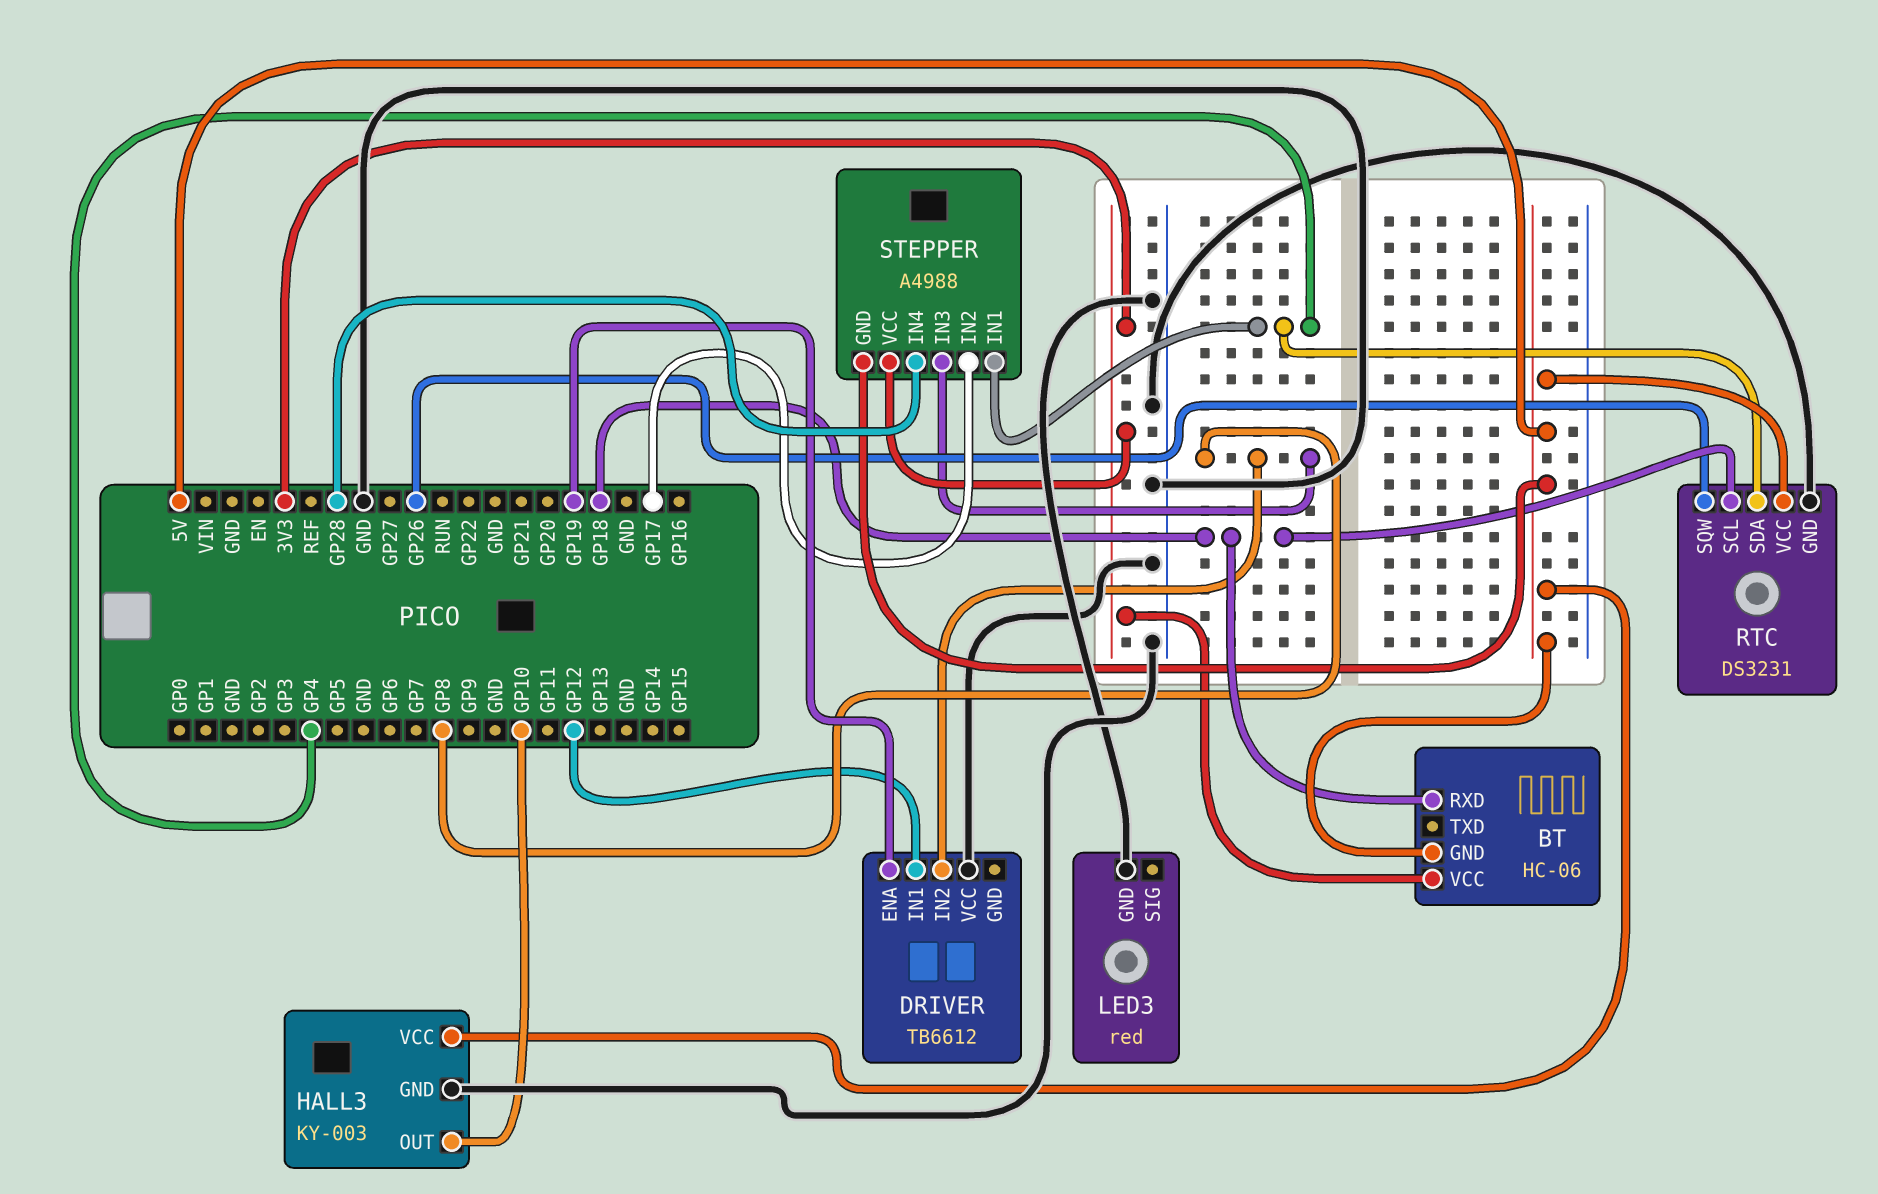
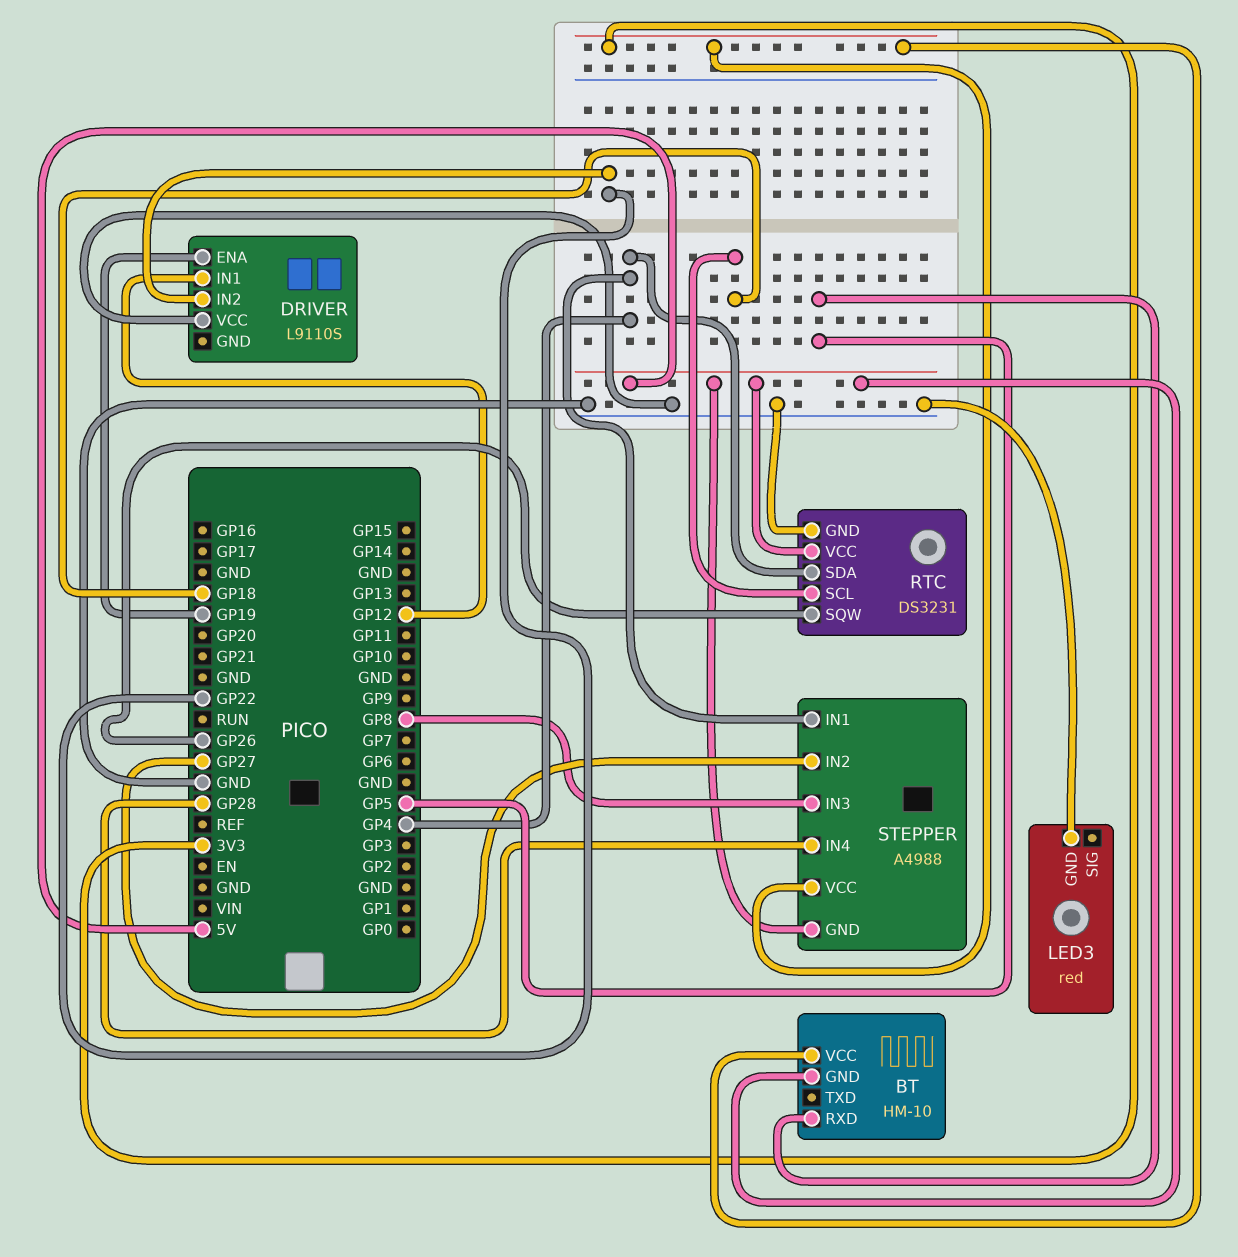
BT: HC-06 -> HM-10
BT pin RXD: GP18 -> GP5
DRIVER: TB6612 -> L9110S
DRIVER pin IN2: GP8 -> GP22
HALL3: KY-003 -> none
HALL3 pin GND: GND -> none
HALL3 pin OUT: GP10 -> none
HALL3 pin VCC: 5V -> none
STEPPER pin IN2: GP17 -> GP27

